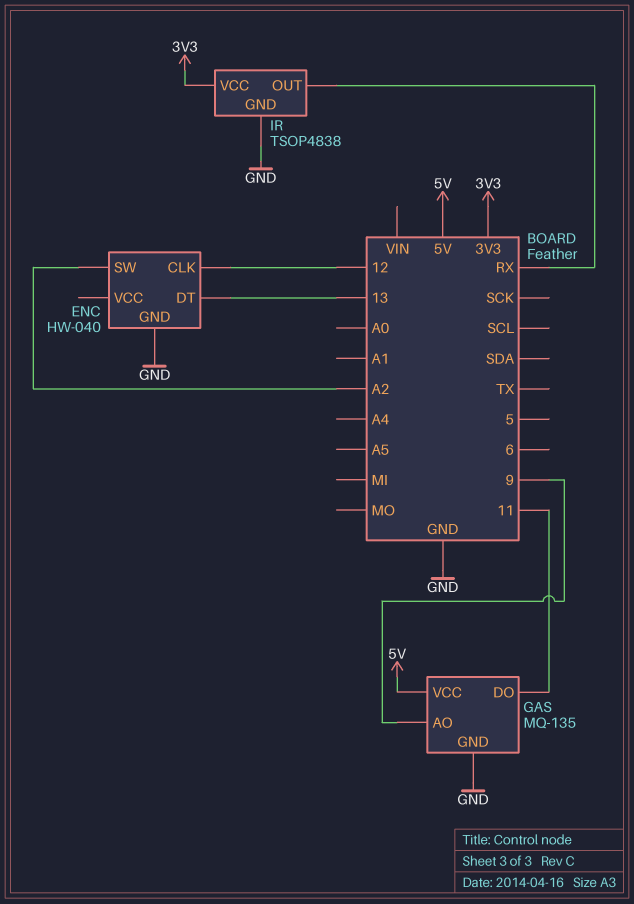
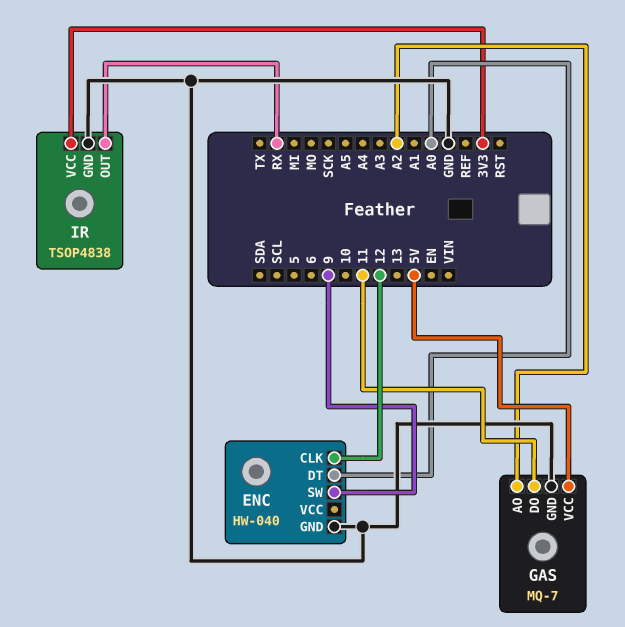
ENC pin DT: 13 -> A0
ENC pin SW: A2 -> 9
GAS: MQ-135 -> MQ-7
GAS pin AO: 9 -> A2

